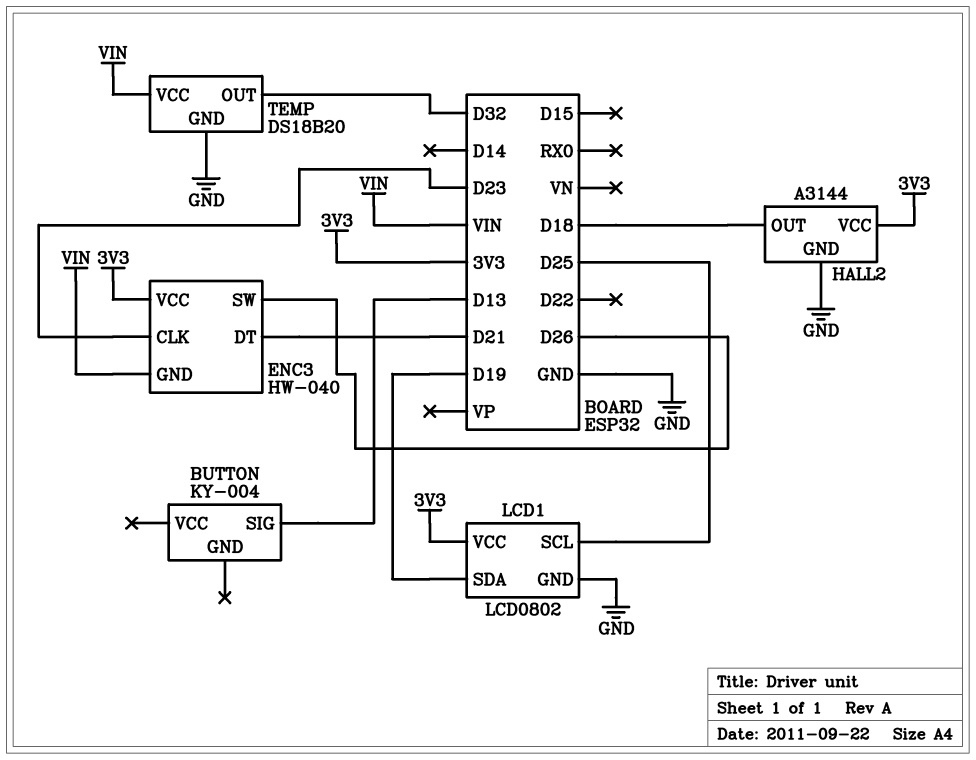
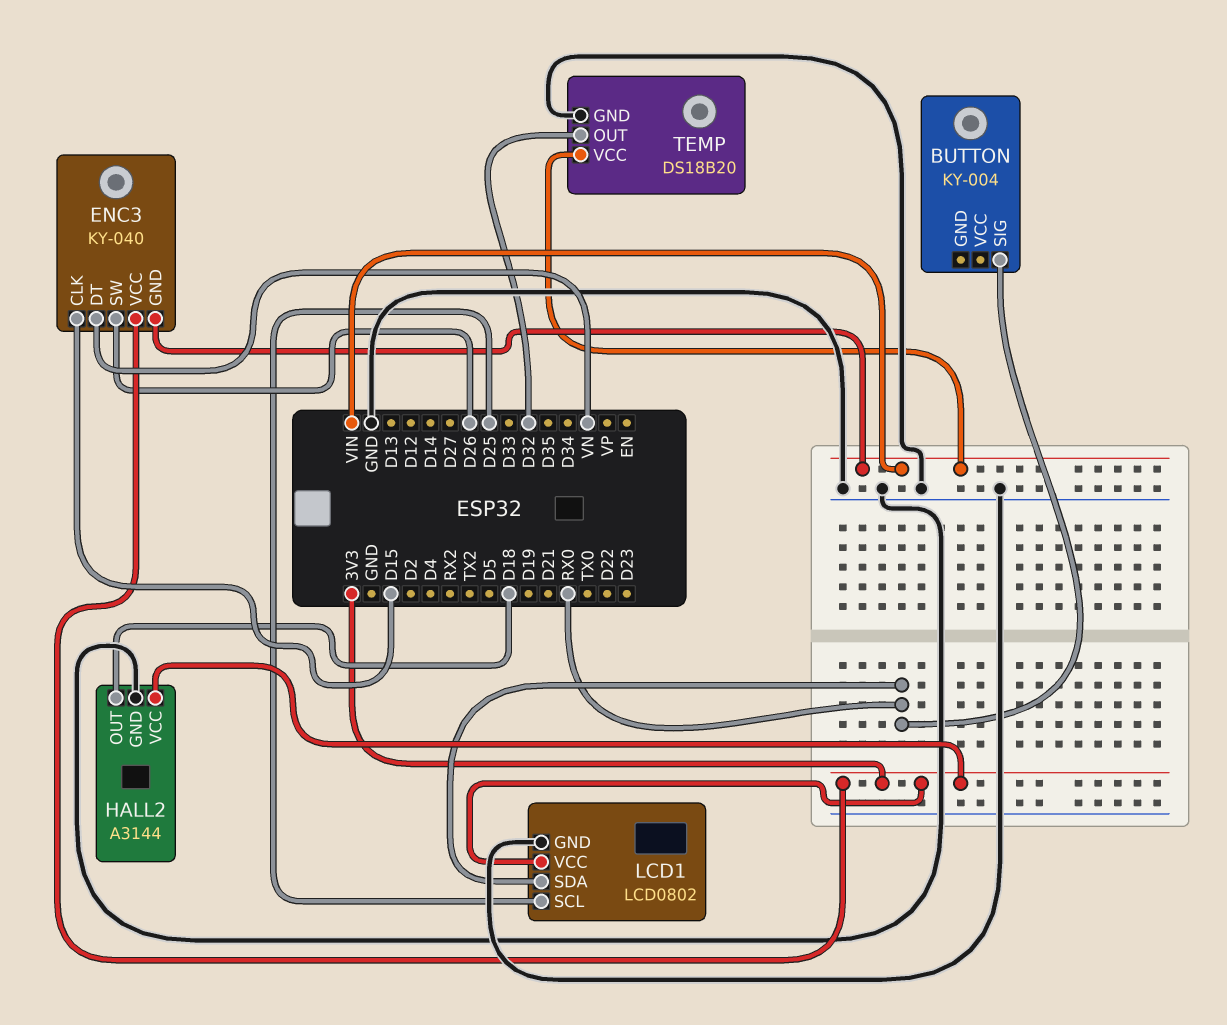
BUTTON pin SIG: D13 -> RX0
ENC3: HW-040 -> KY-040
ENC3 pin CLK: D23 -> D15
ENC3 pin DT: D21 -> VN
LCD1 pin SDA: D19 -> RX0

